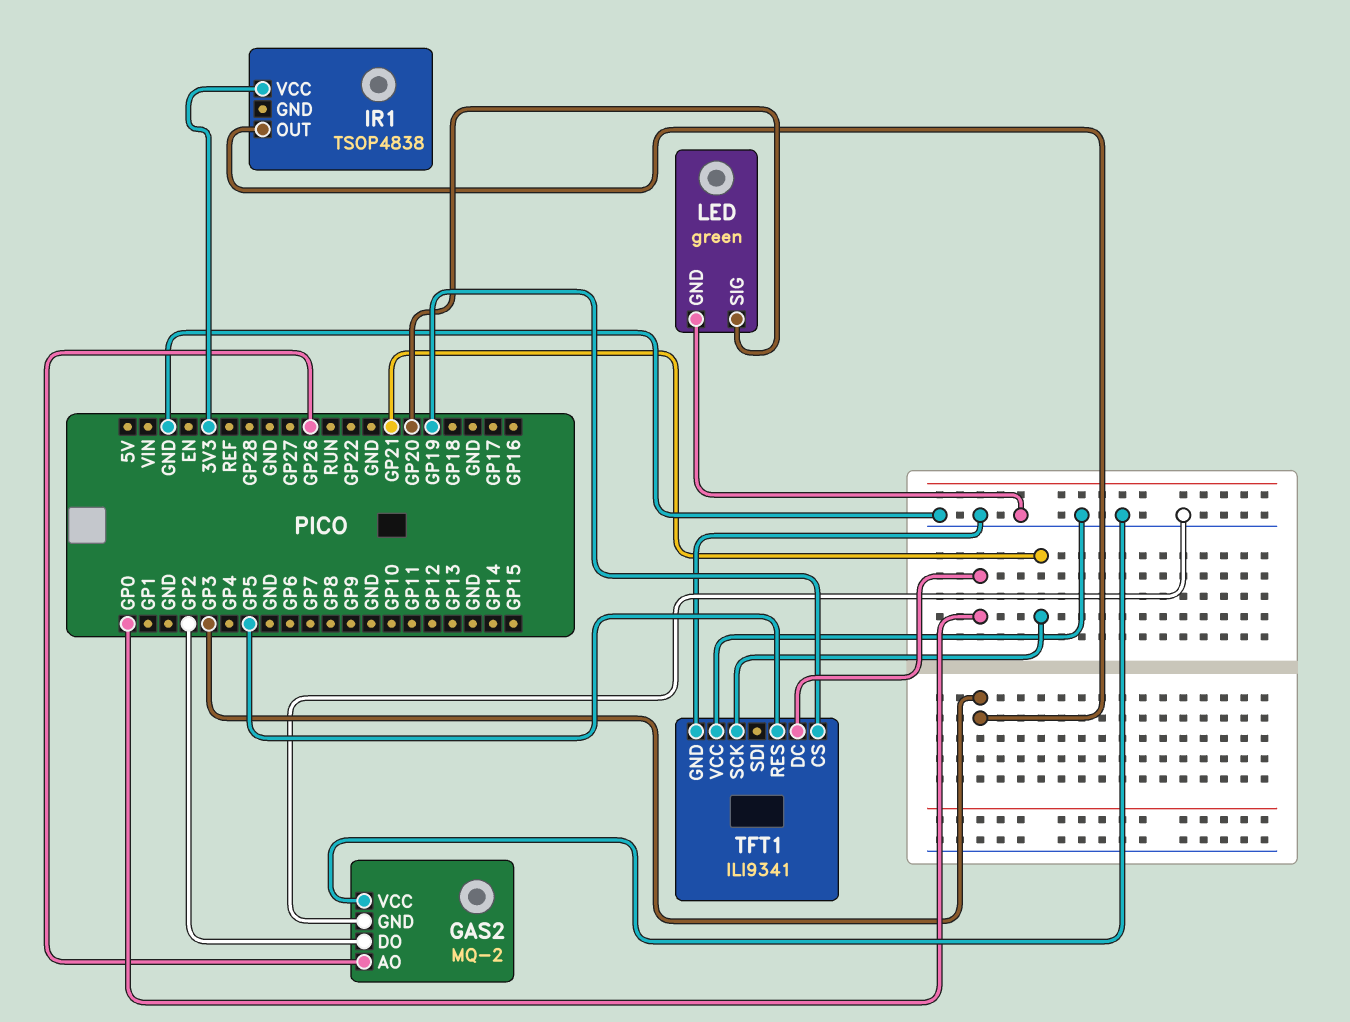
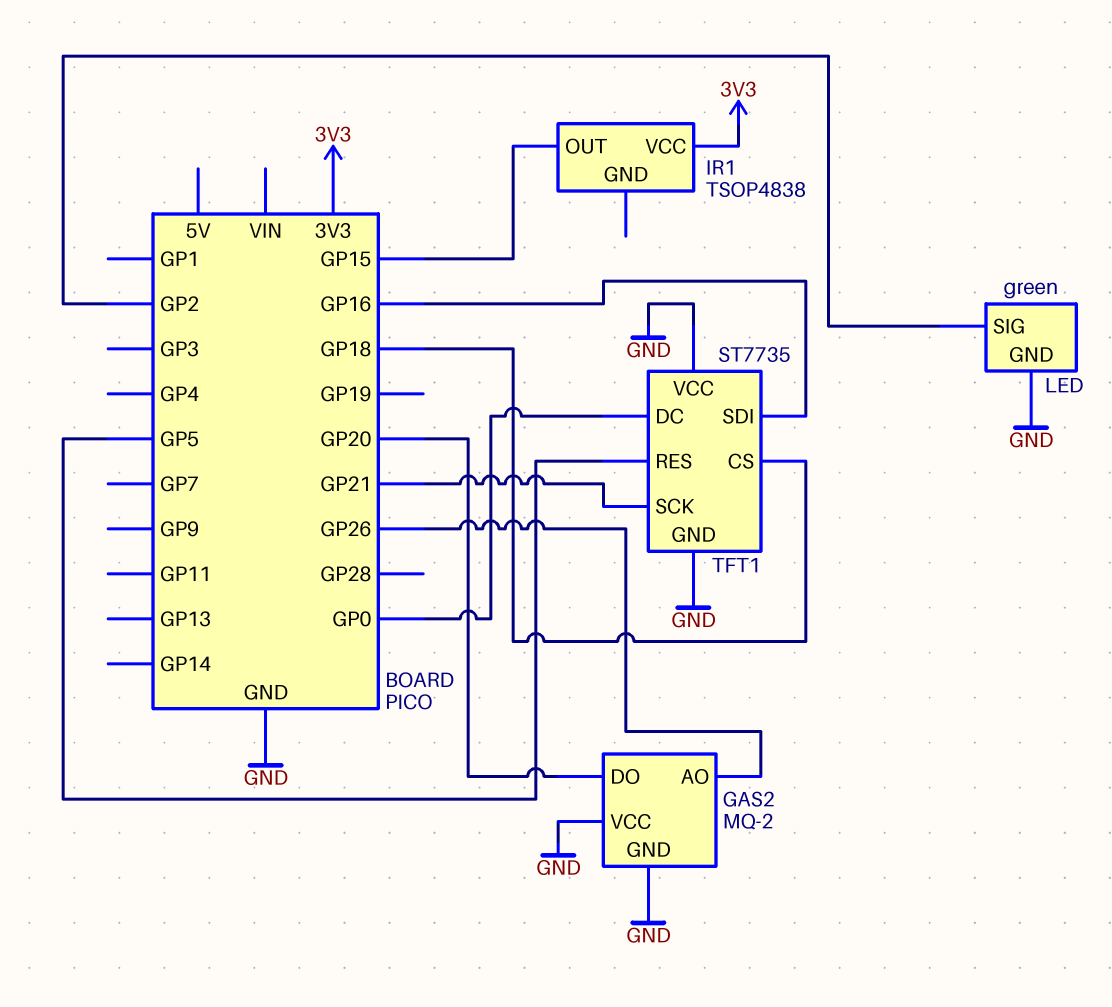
GAS2 pin DO: GP2 -> GP20
IR1 pin OUT: GP3 -> GP15
LED pin SIG: GP20 -> GP2
TFT1: ILI9341 -> ST7735
TFT1 pin CS: GP19 -> GP18
TFT1 pin SDI: none -> GP16

